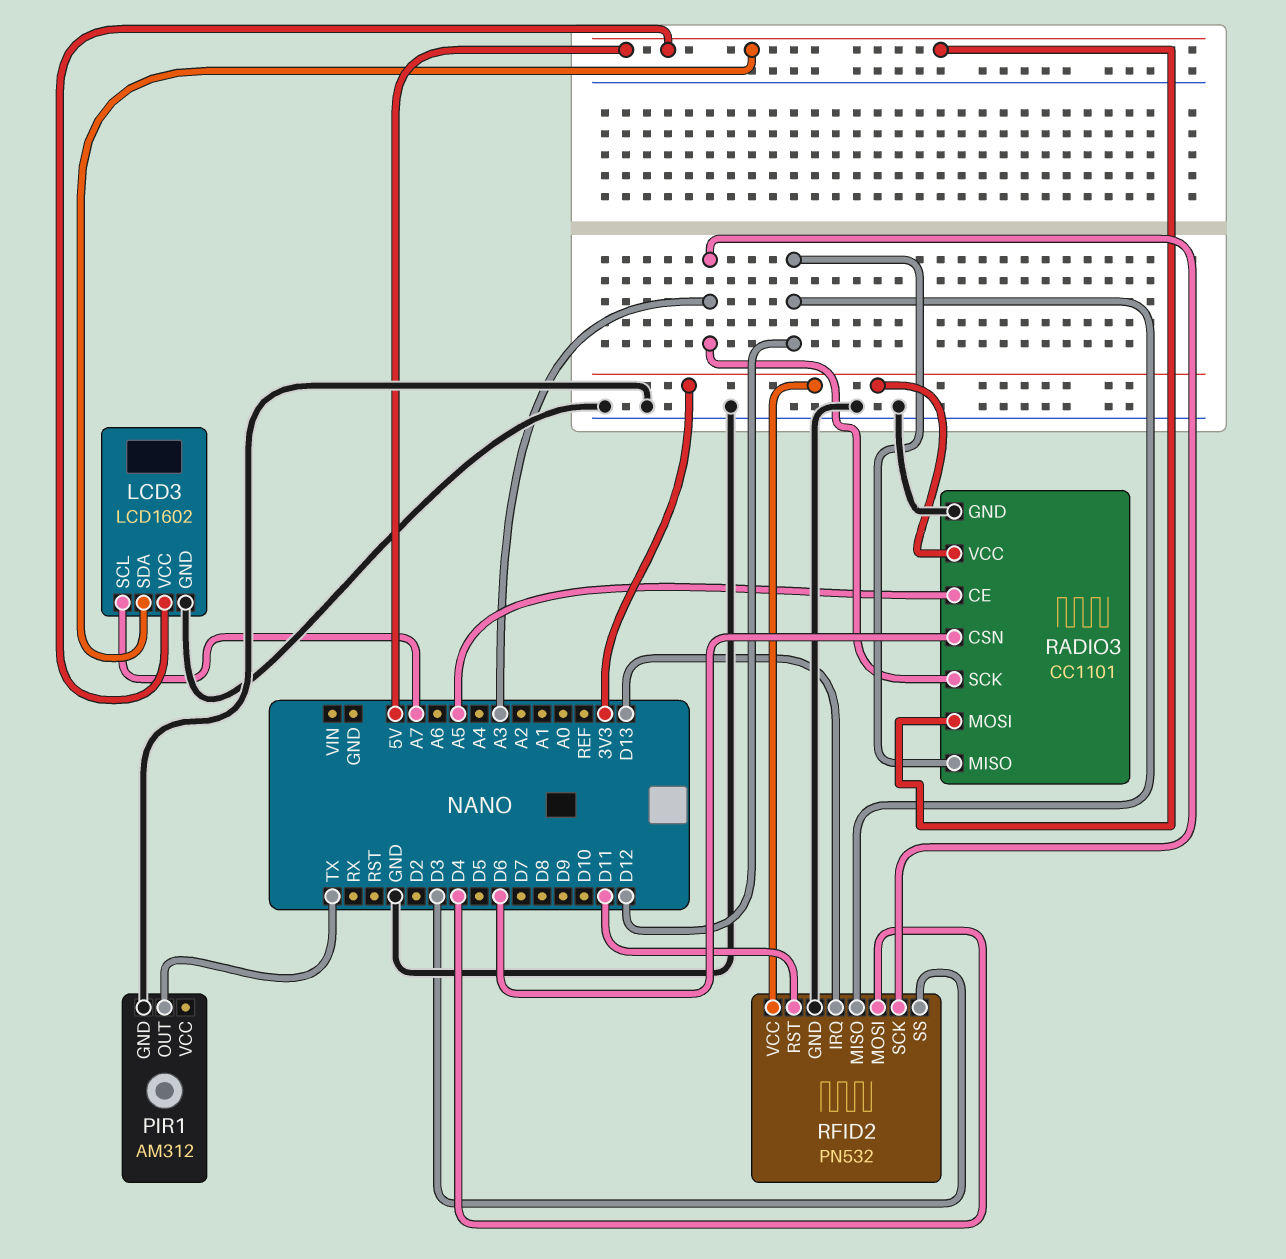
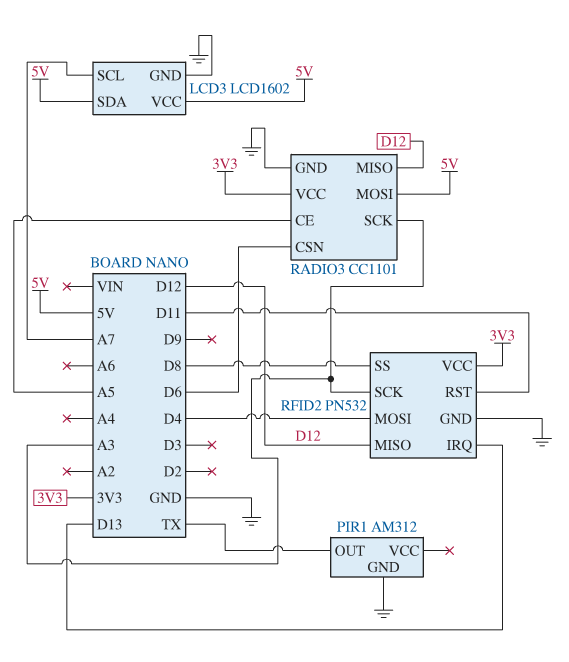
RFID2 pin SS: D3 -> D8

